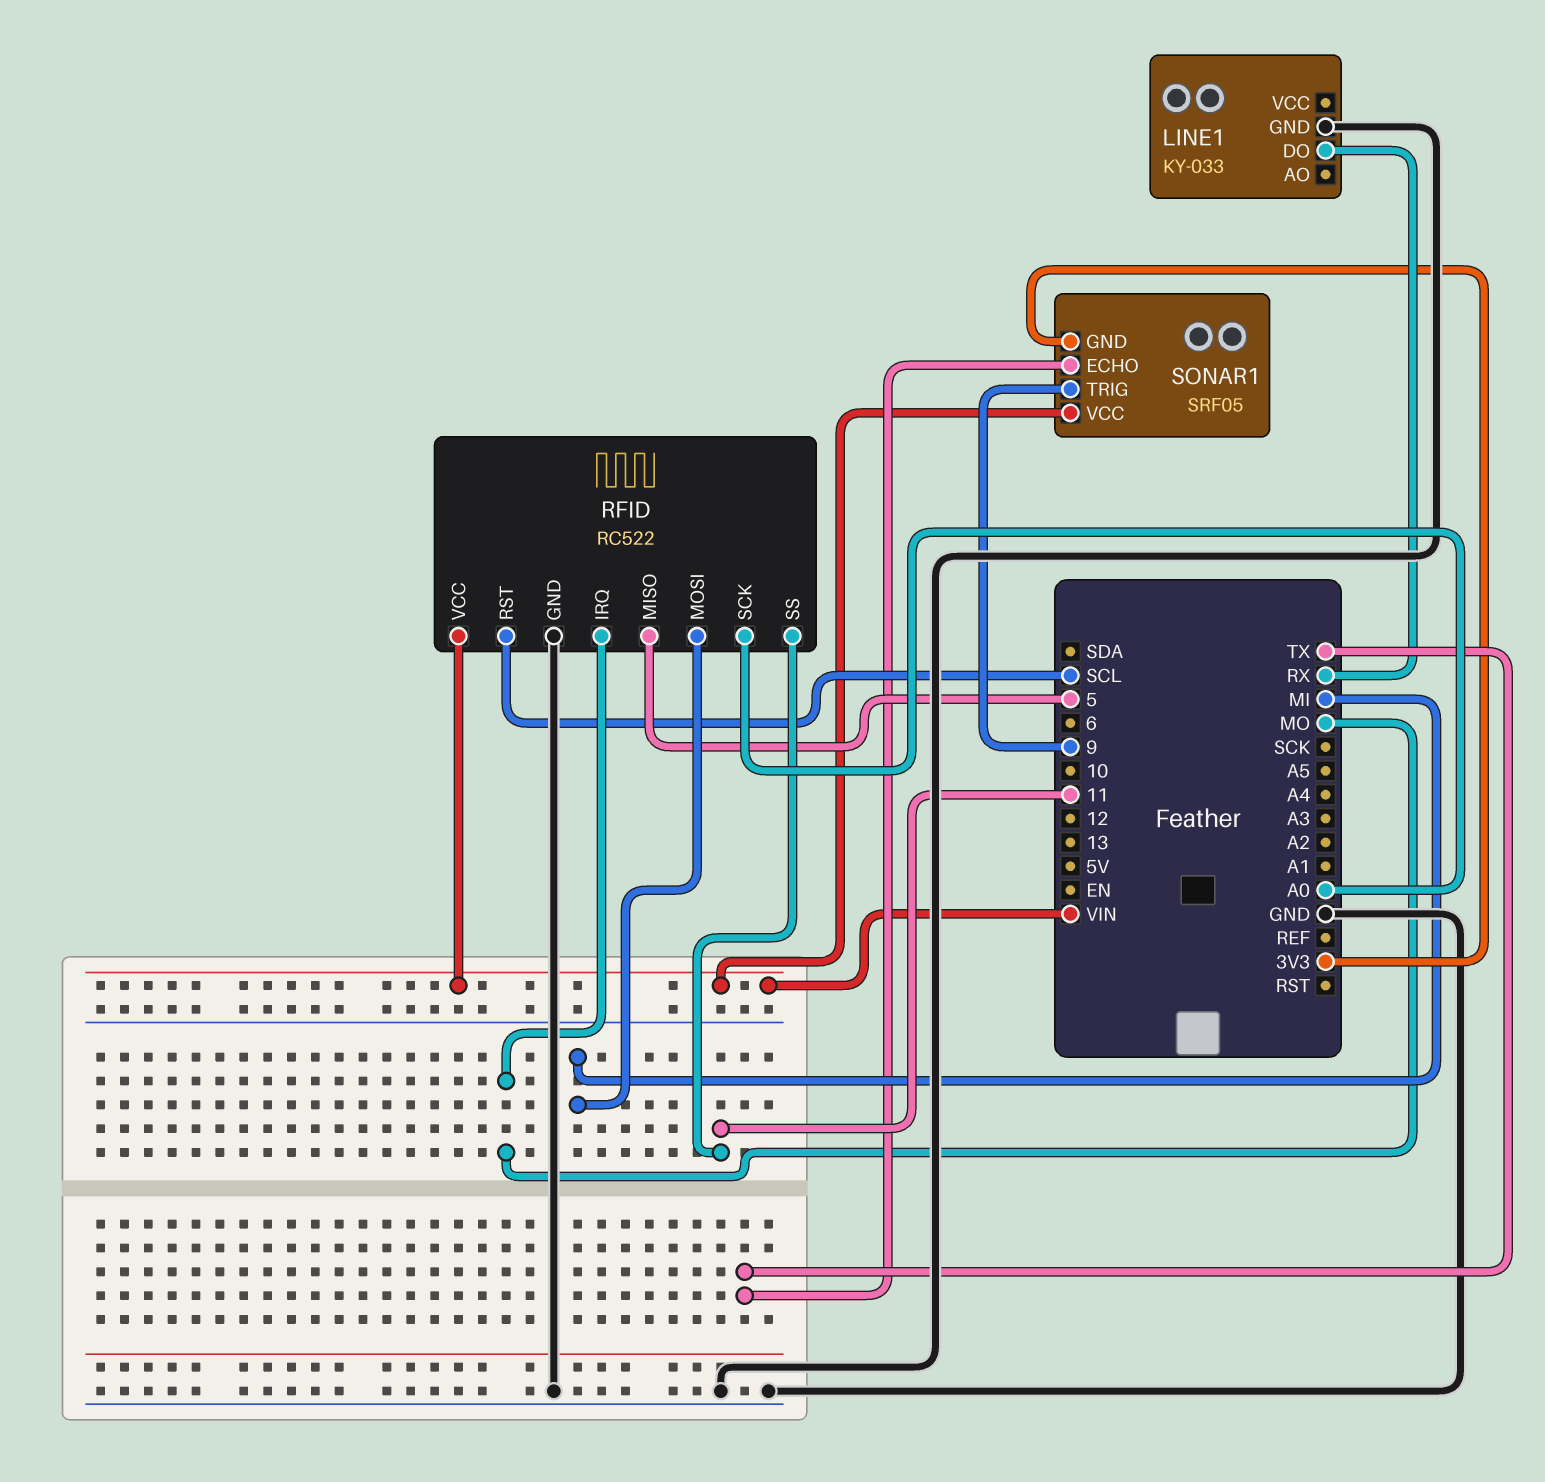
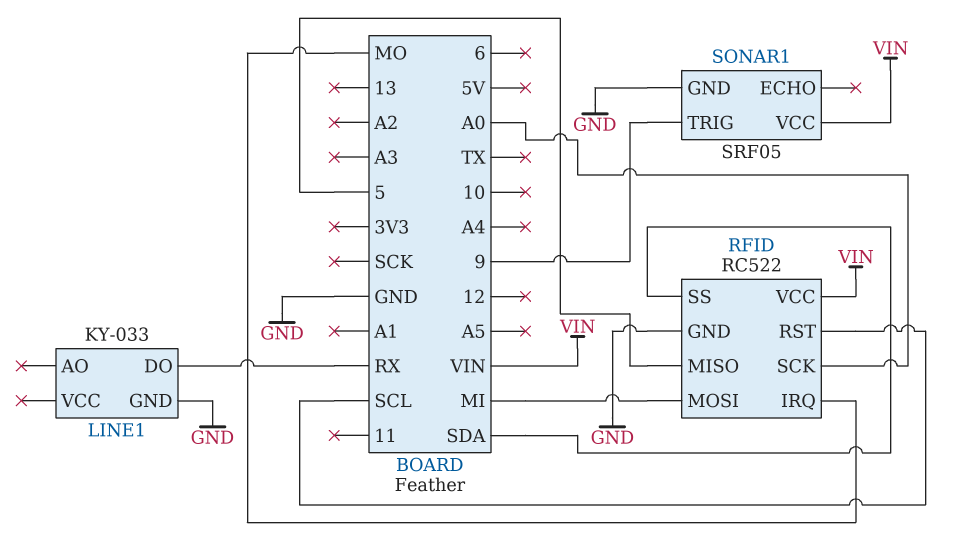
RFID pin SS: 11 -> SDA
SONAR1 pin ECHO: TX -> none
SONAR1 pin GND: 3V3 -> GND

